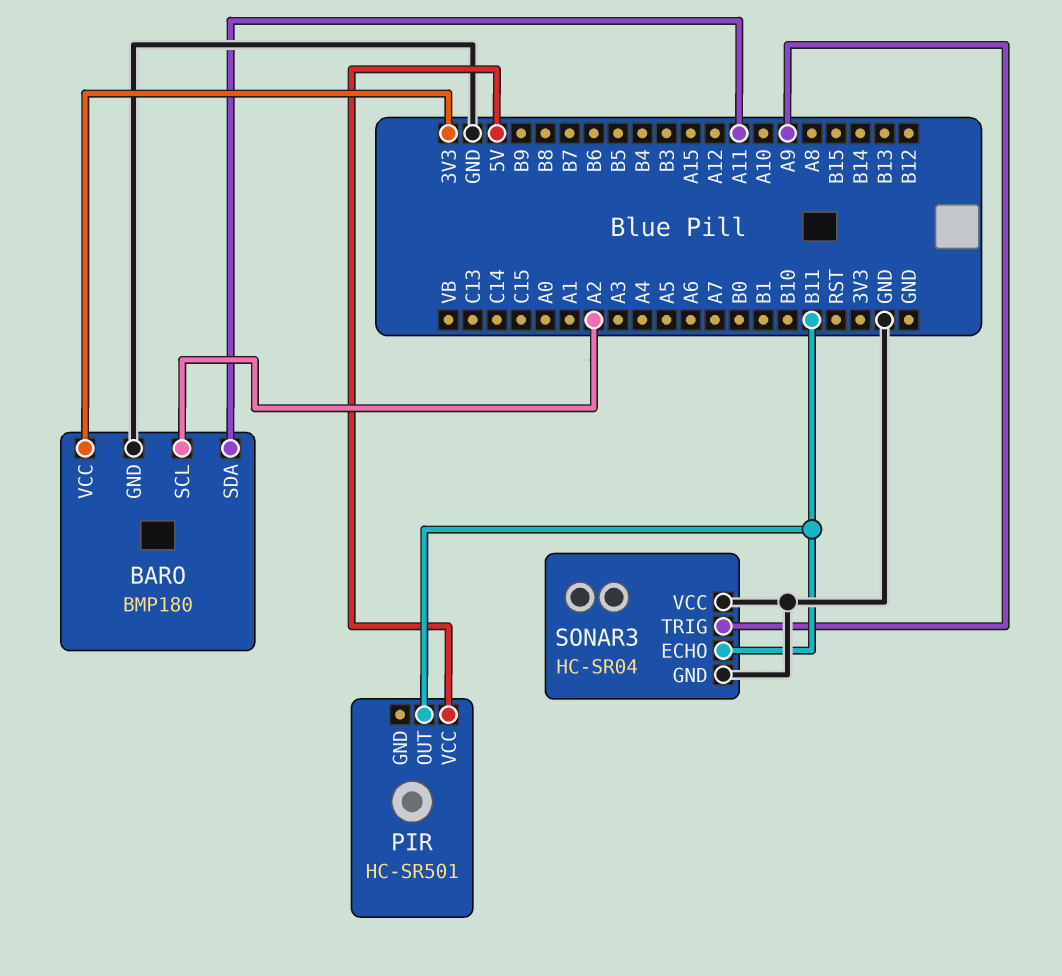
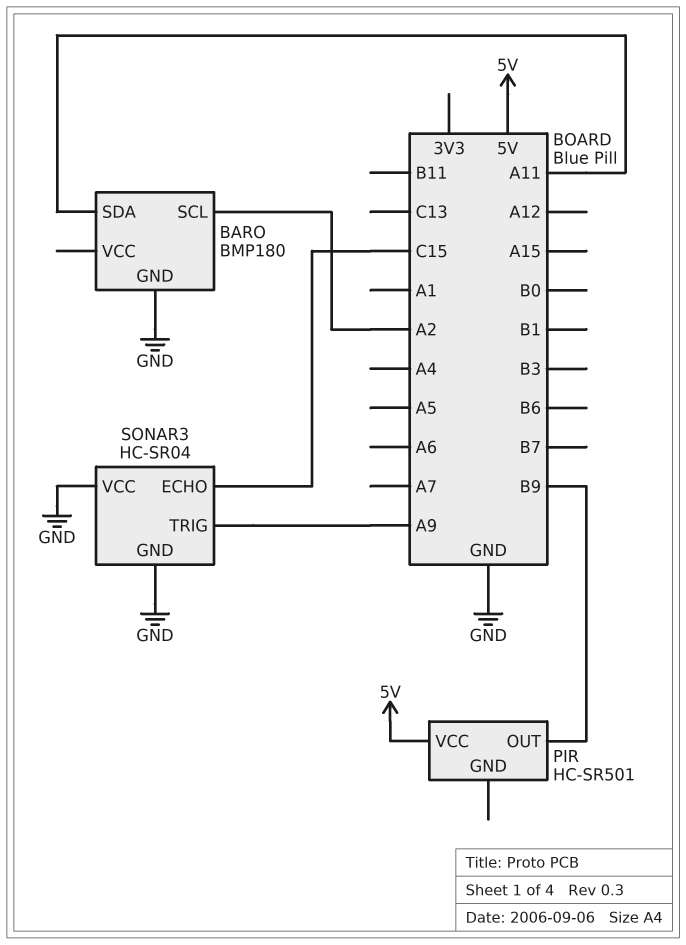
BARO pin VCC: 3V3 -> none
PIR pin OUT: B11 -> B9
SONAR3 pin ECHO: B11 -> C15

